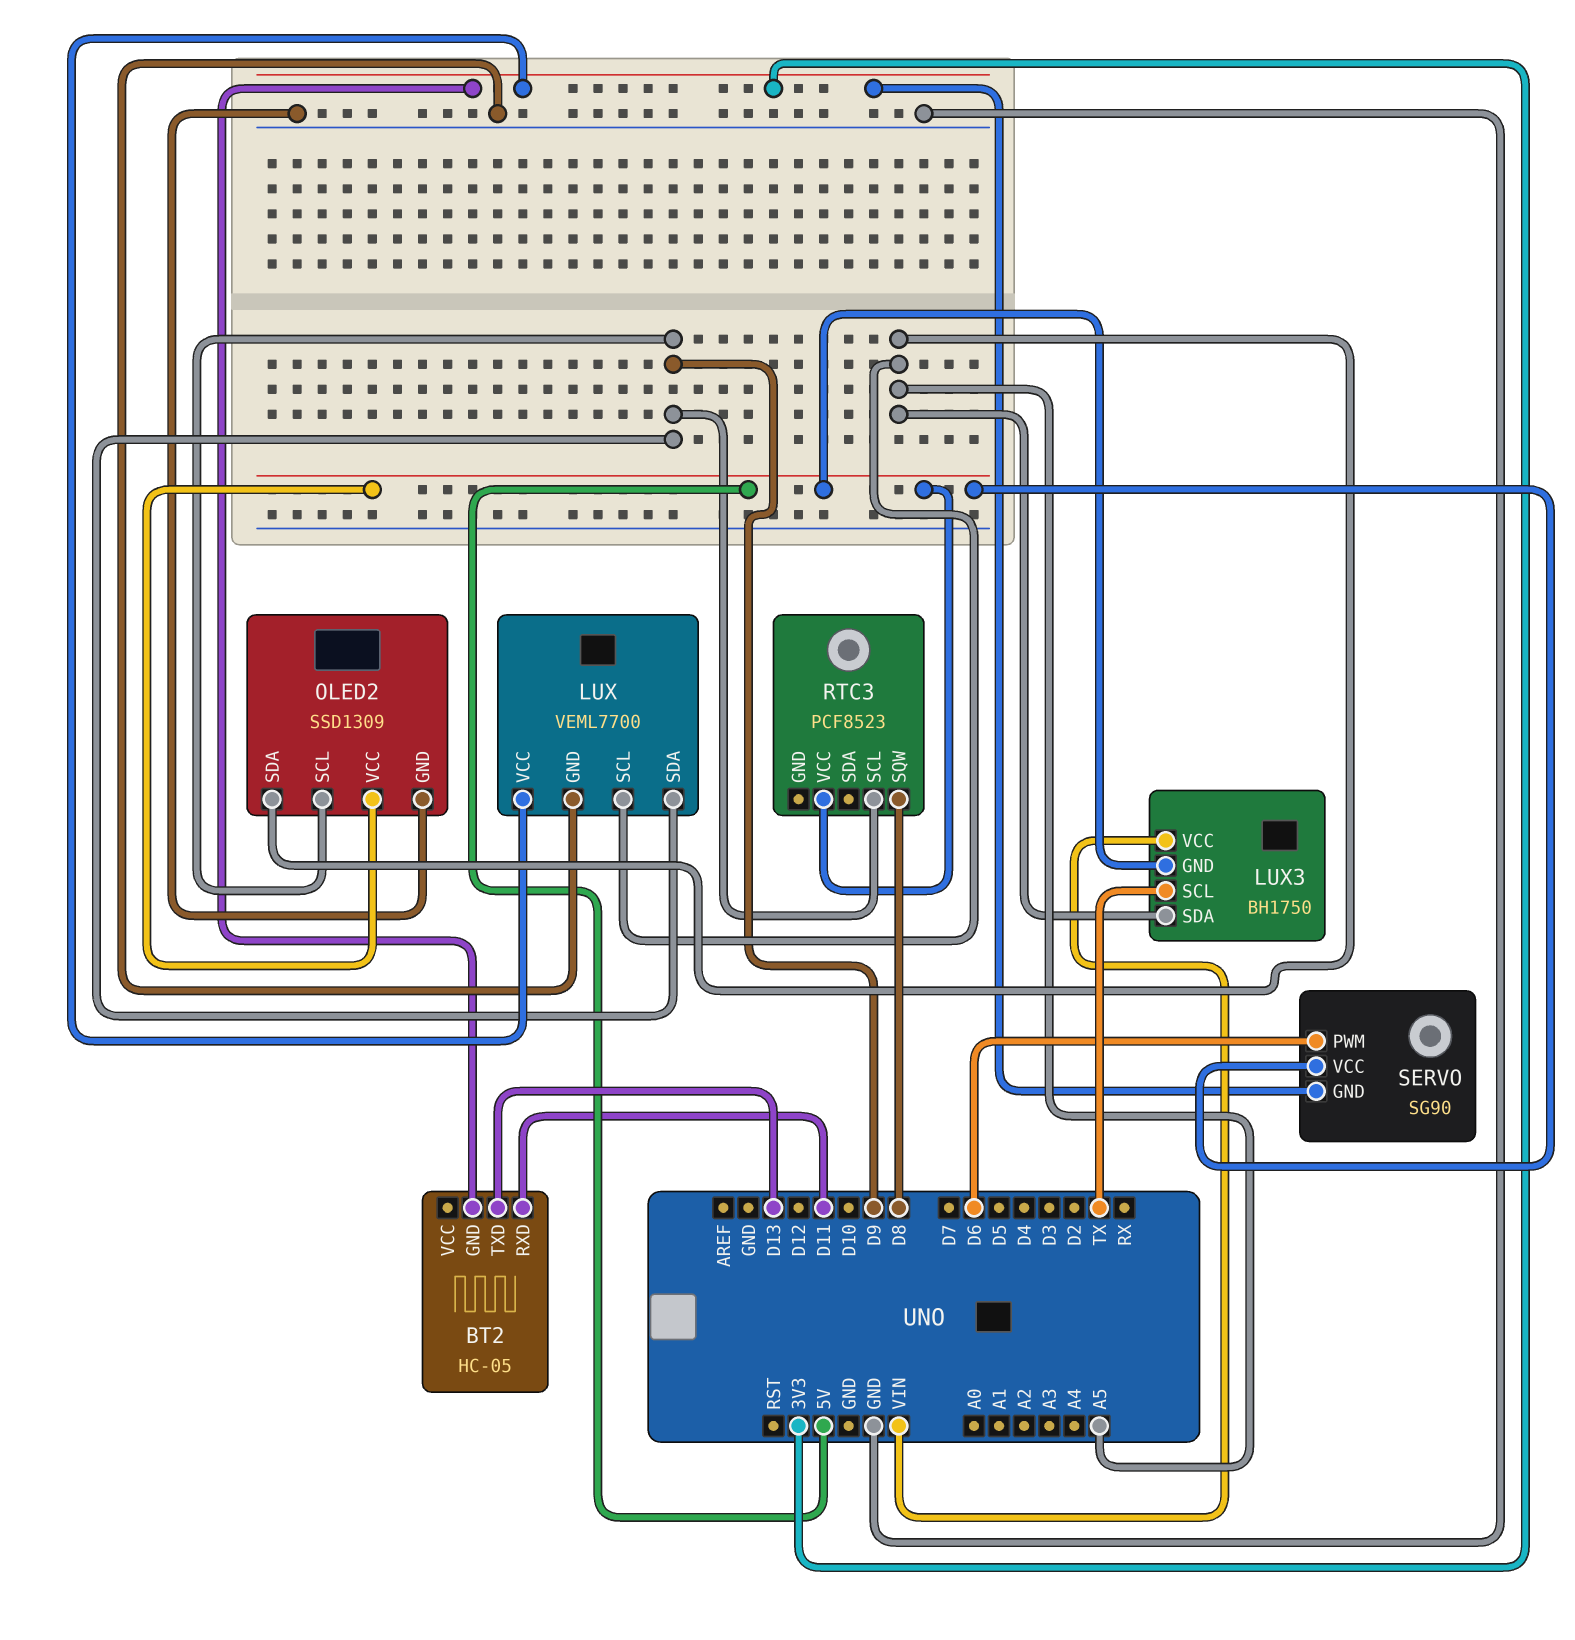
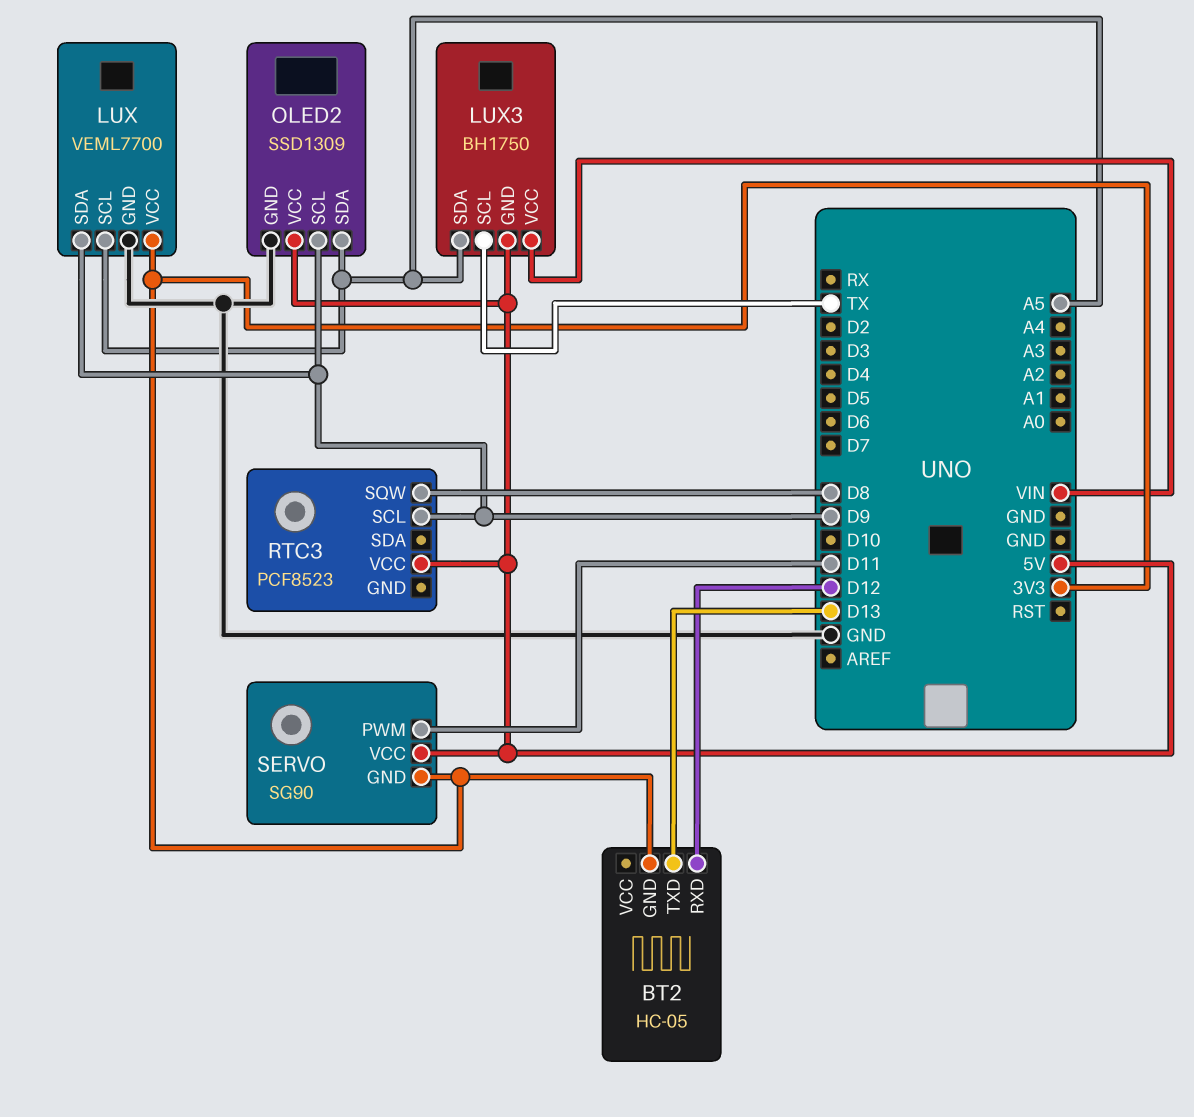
BT2 pin RXD: D11 -> D12
SERVO pin PWM: D6 -> D11

